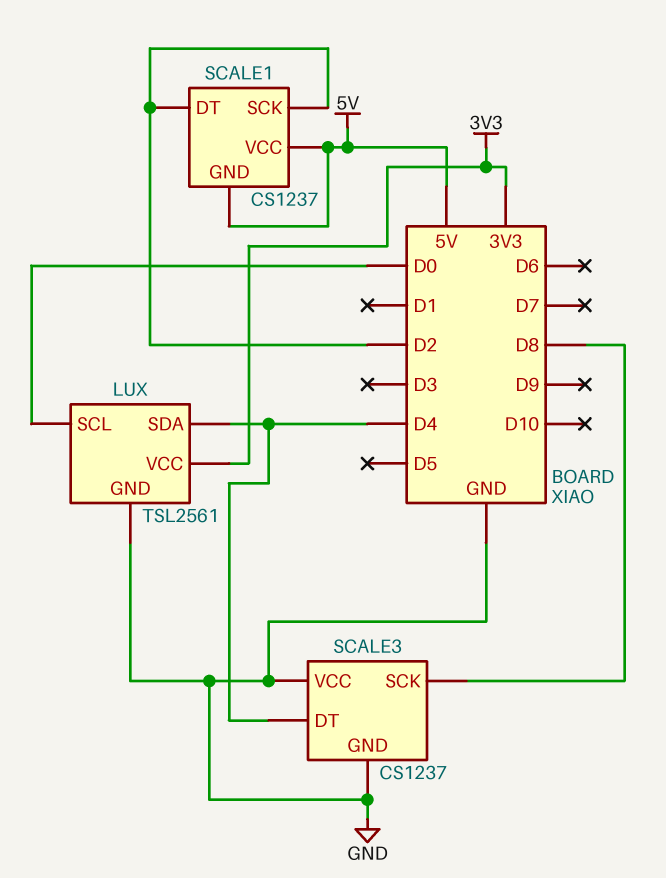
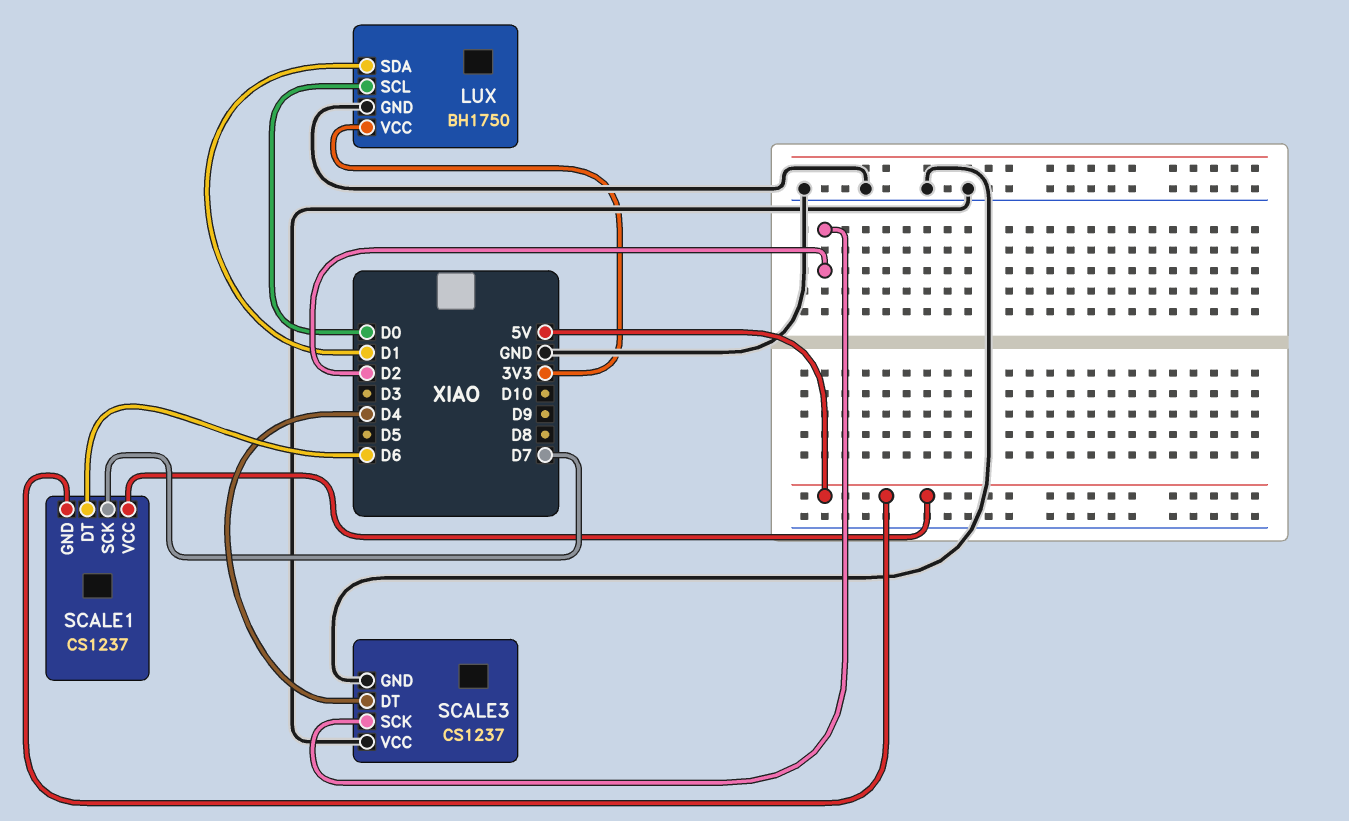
LUX: TSL2561 -> BH1750
LUX pin SDA: D4 -> D1
SCALE1 pin DT: D2 -> D6
SCALE1 pin SCK: D2 -> D7
SCALE3 pin SCK: D8 -> D2

